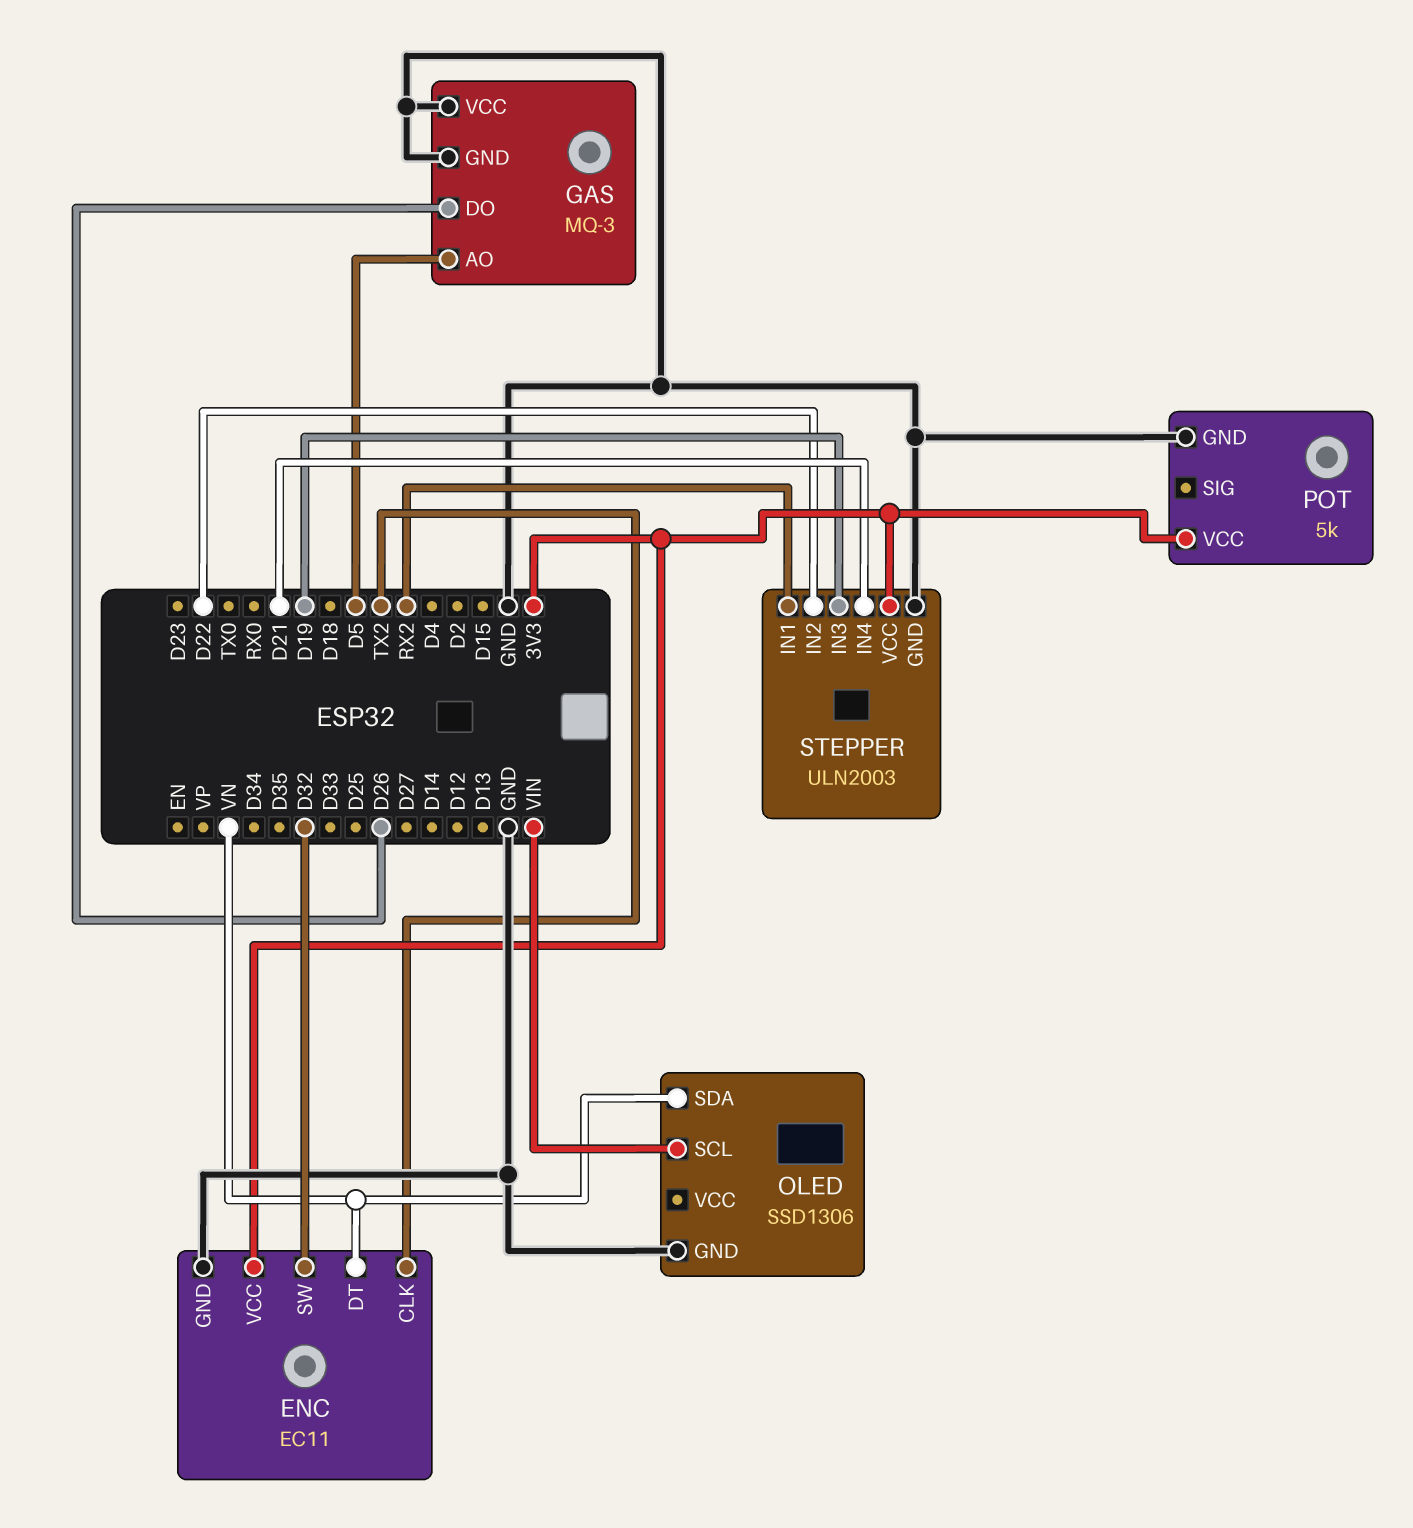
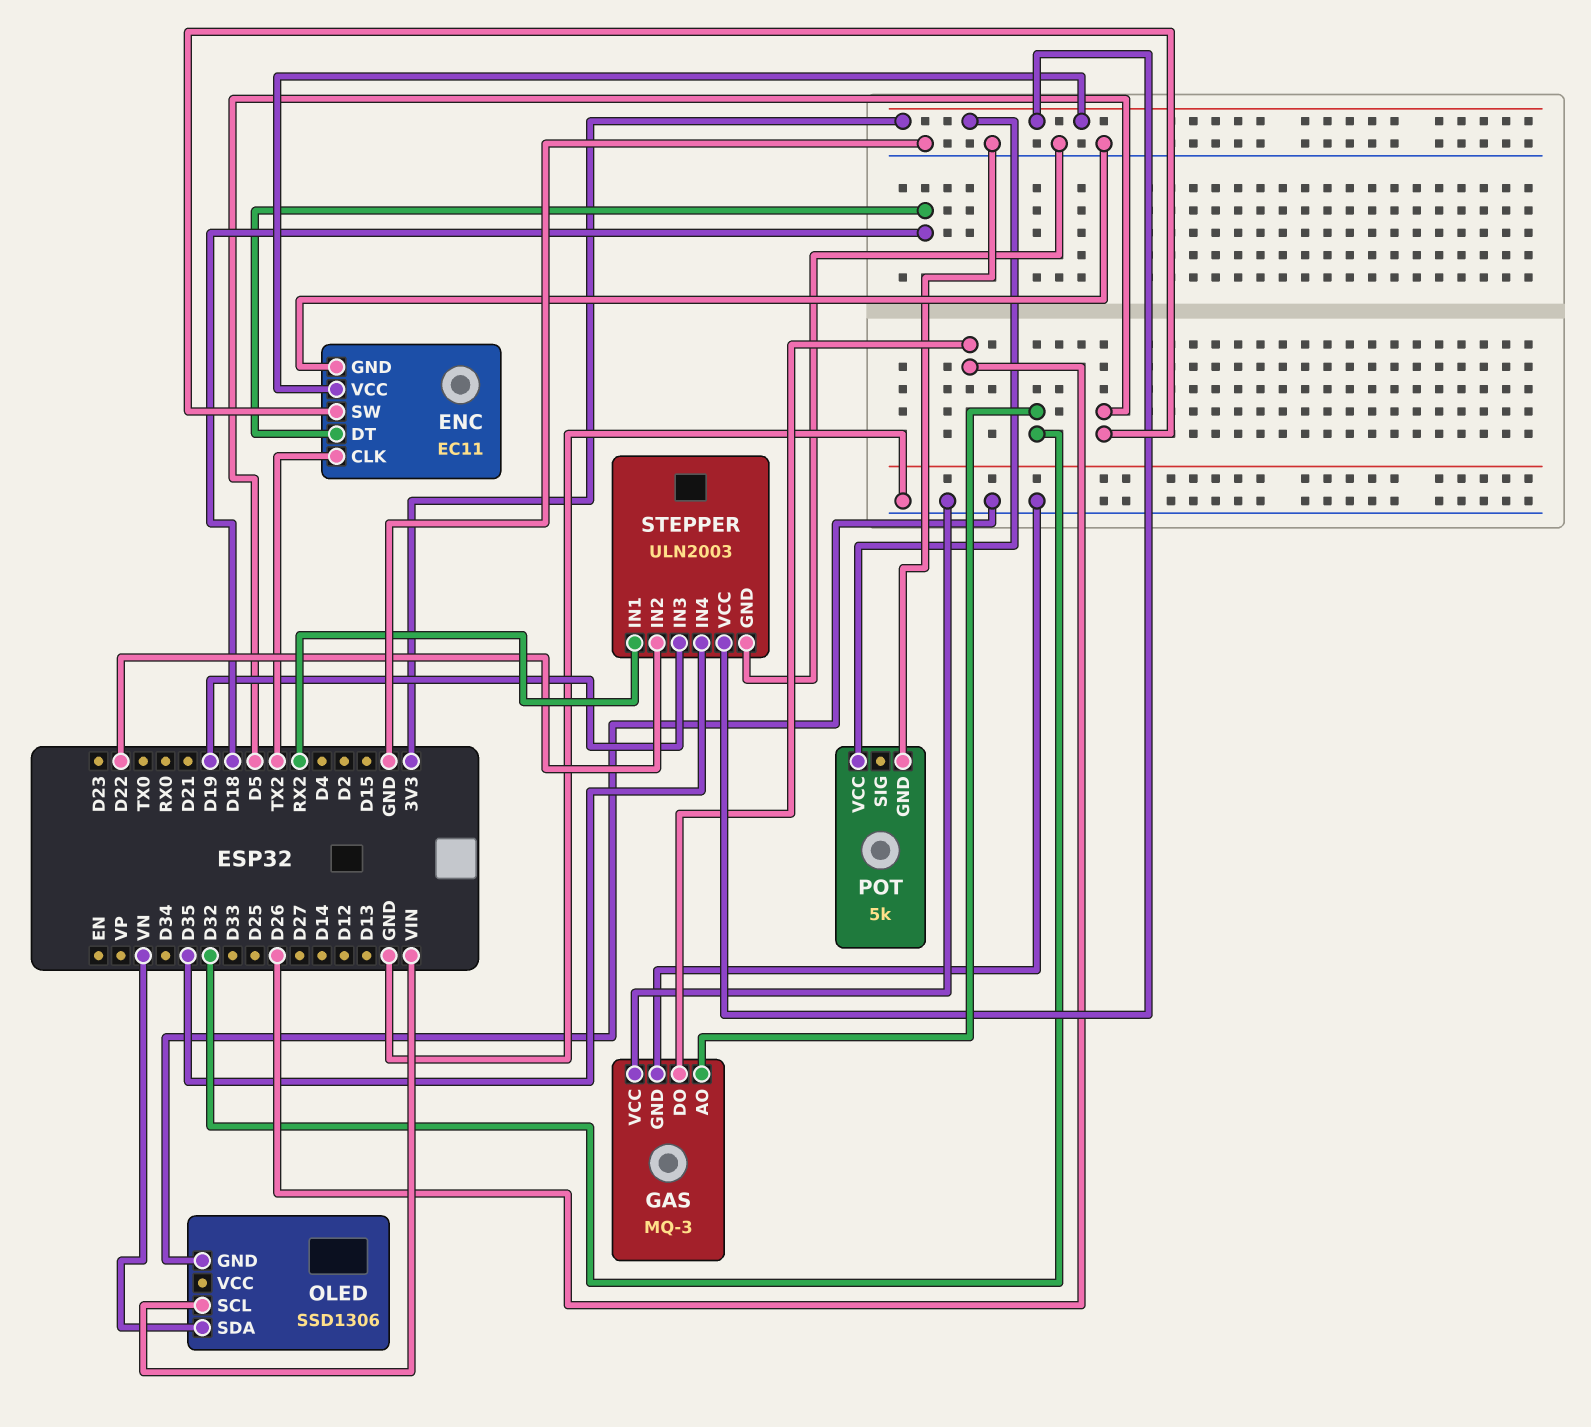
ENC pin DT: VN -> D18
ENC pin SW: D32 -> D5
GAS pin AO: D5 -> D32
STEPPER pin IN4: D21 -> D35

